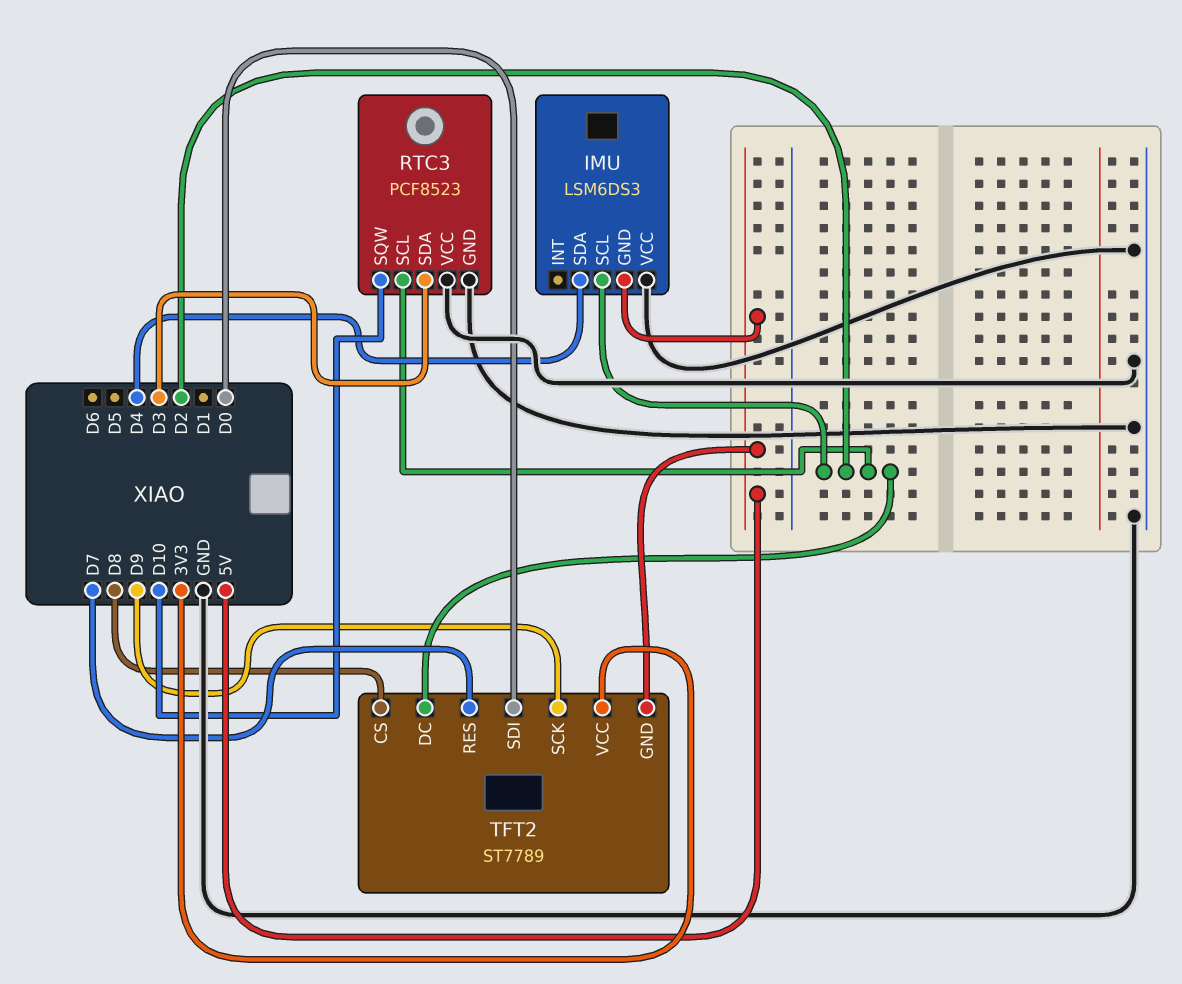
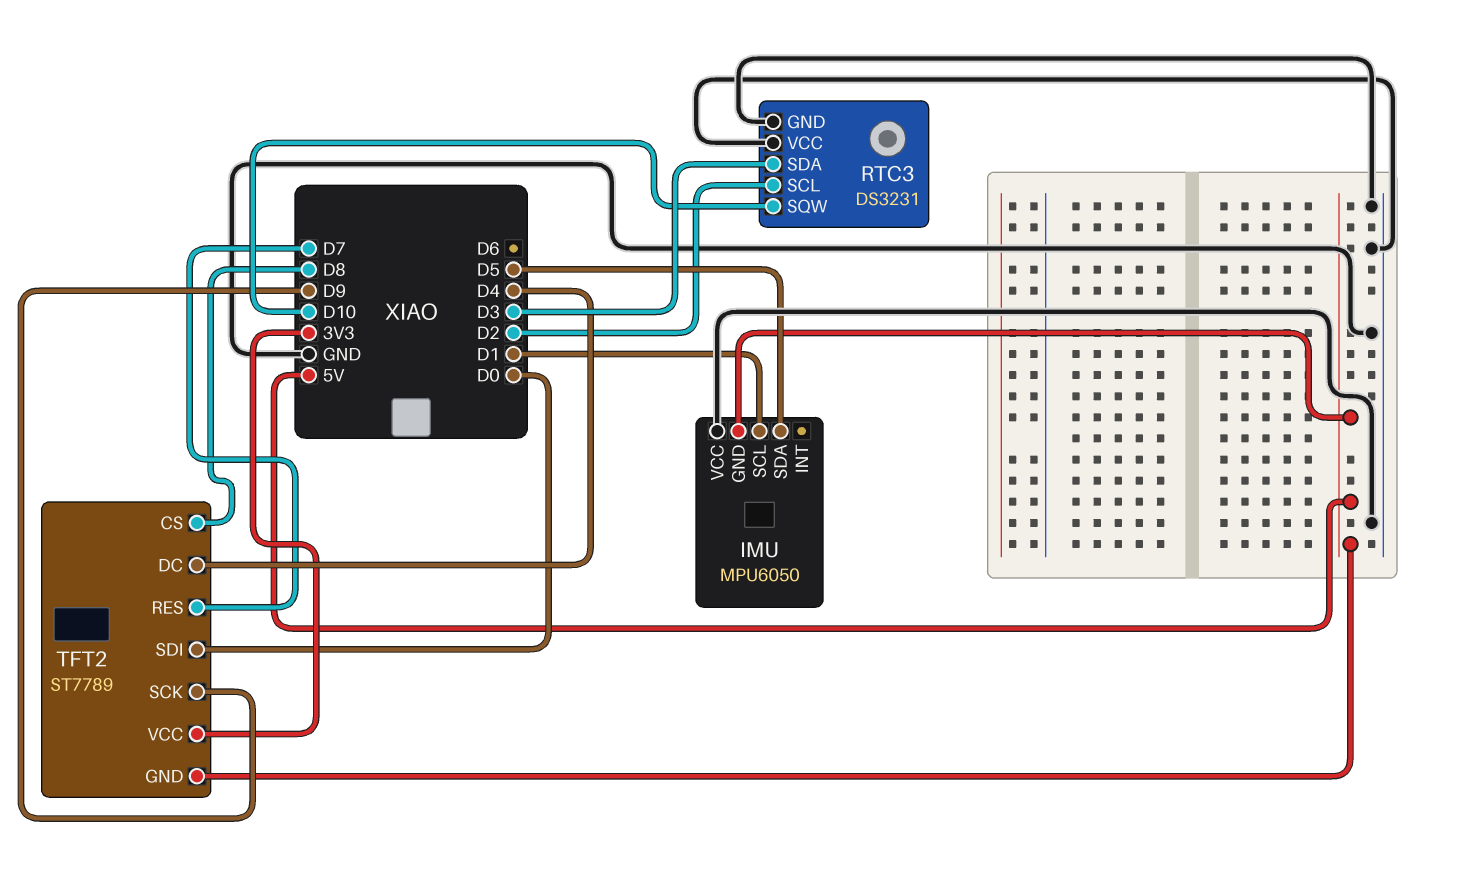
IMU: LSM6DS3 -> MPU6050
IMU pin SCL: D2 -> D1
IMU pin SDA: D4 -> D5
RTC3: PCF8523 -> DS3231
TFT2 pin DC: D2 -> D4

